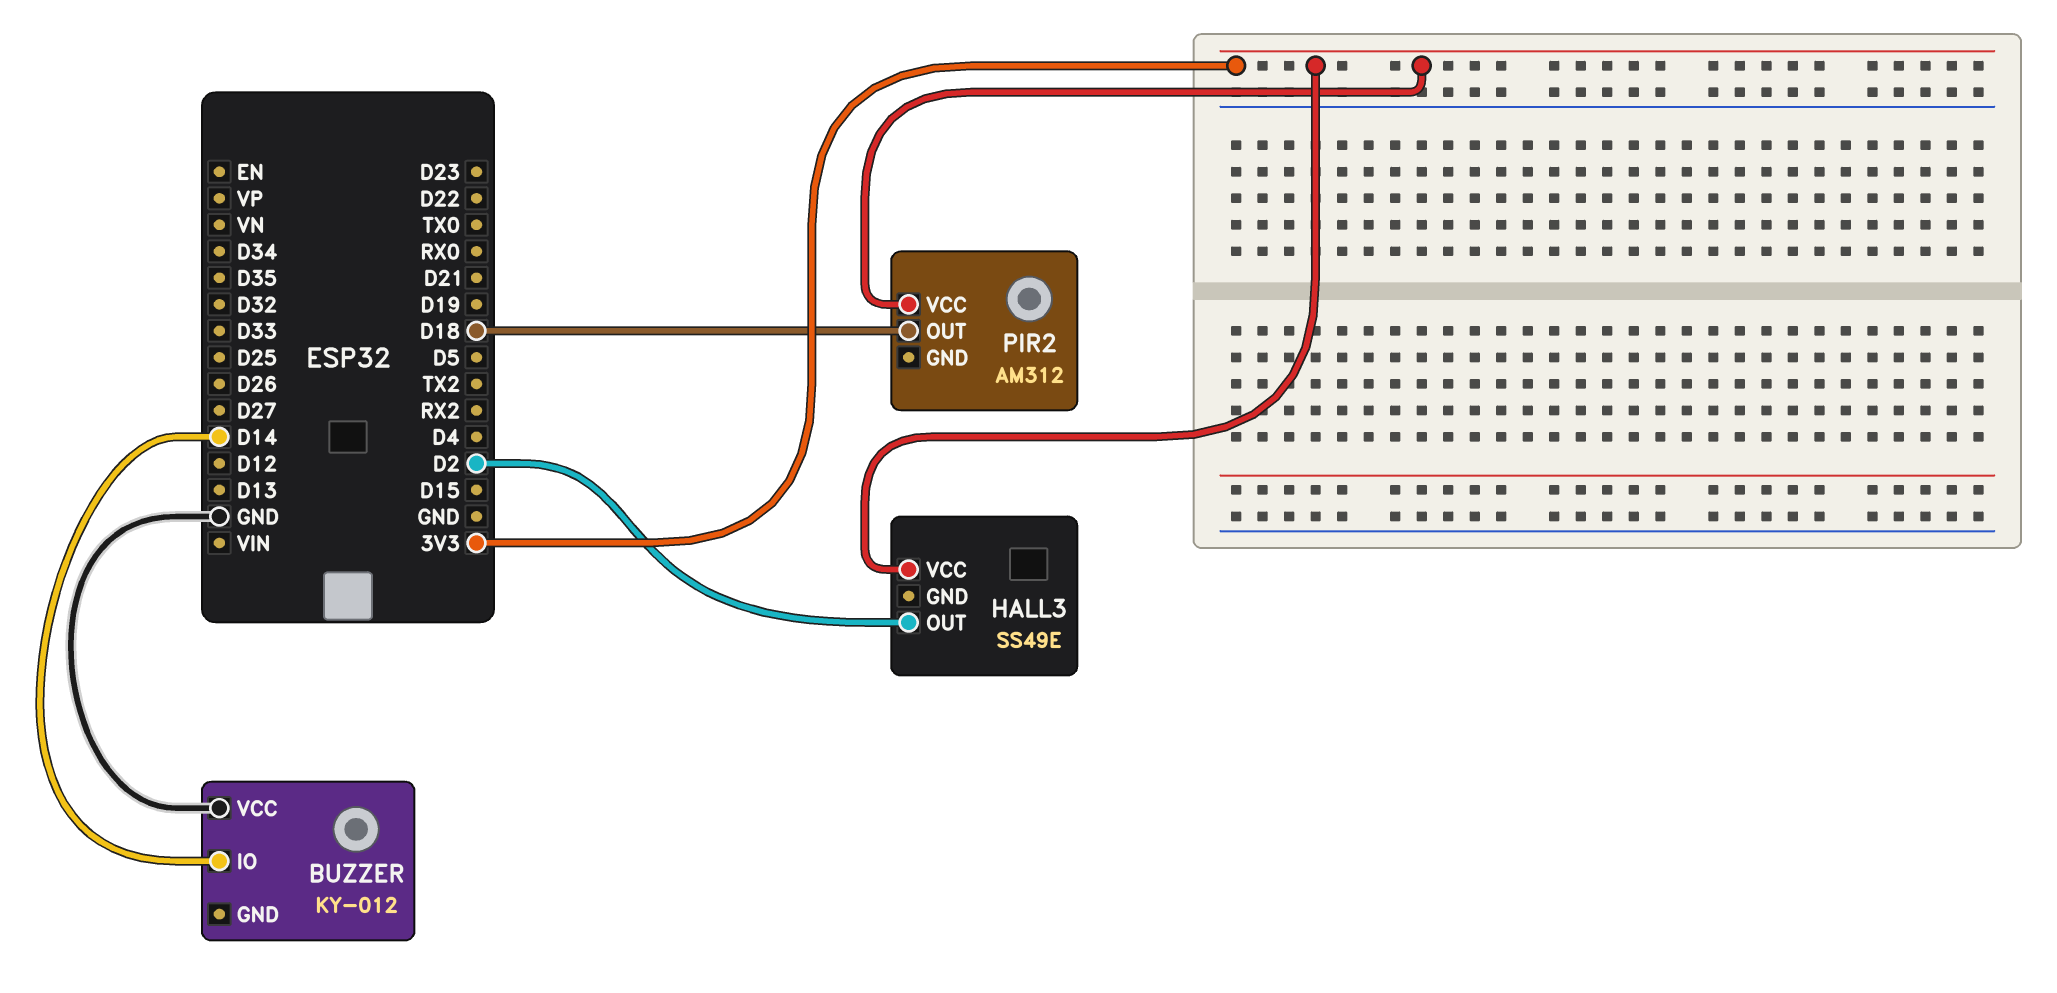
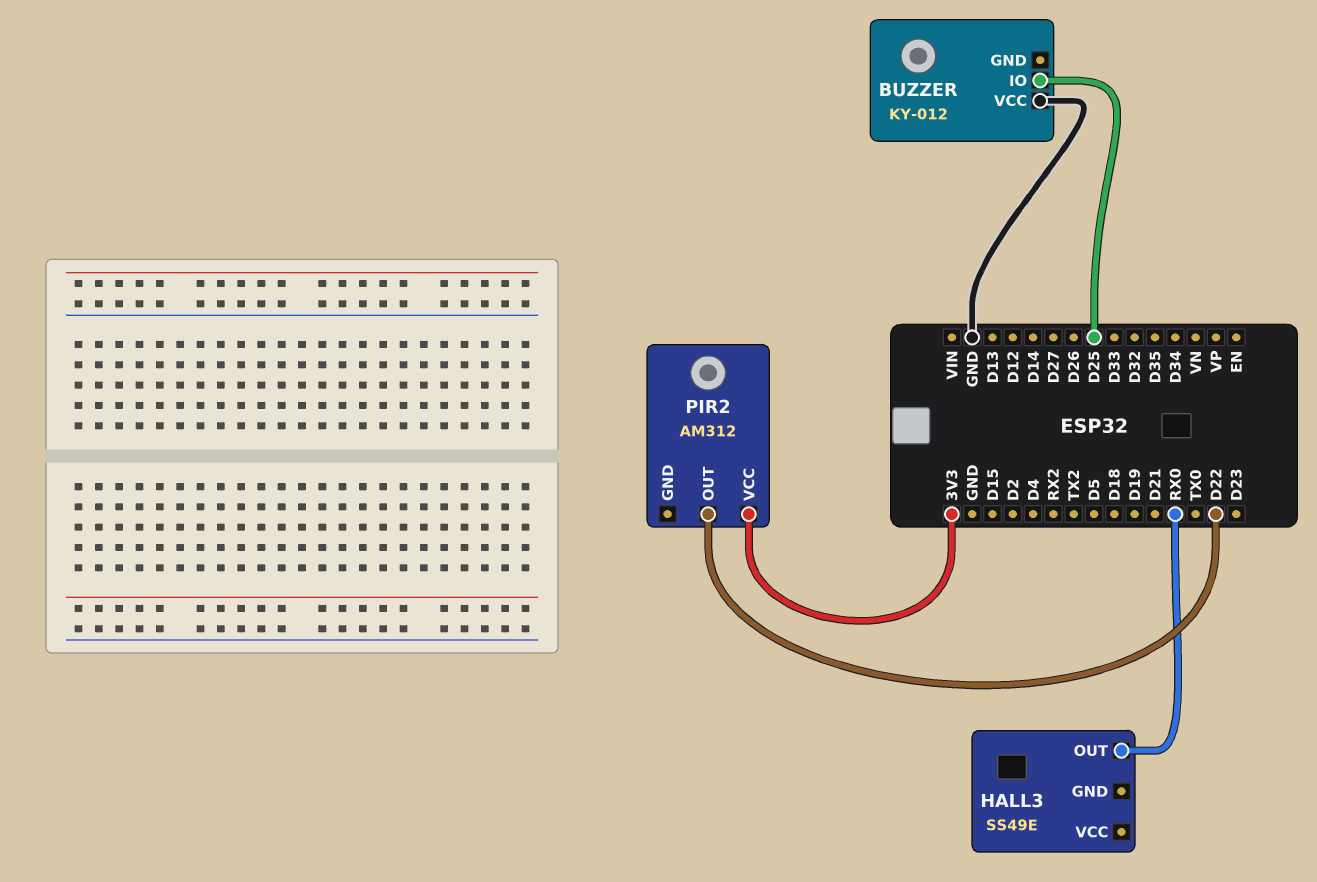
BUZZER pin IO: D14 -> D25
HALL3 pin OUT: D2 -> RX0
HALL3 pin VCC: 3V3 -> none
PIR2 pin OUT: D18 -> D22

